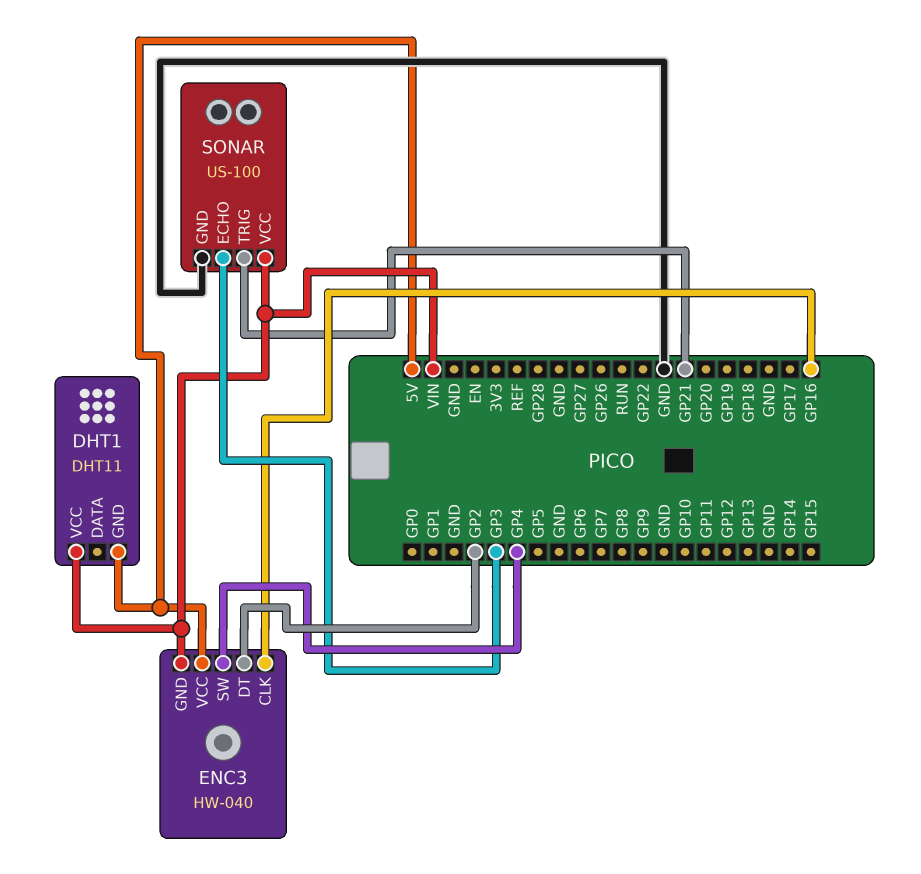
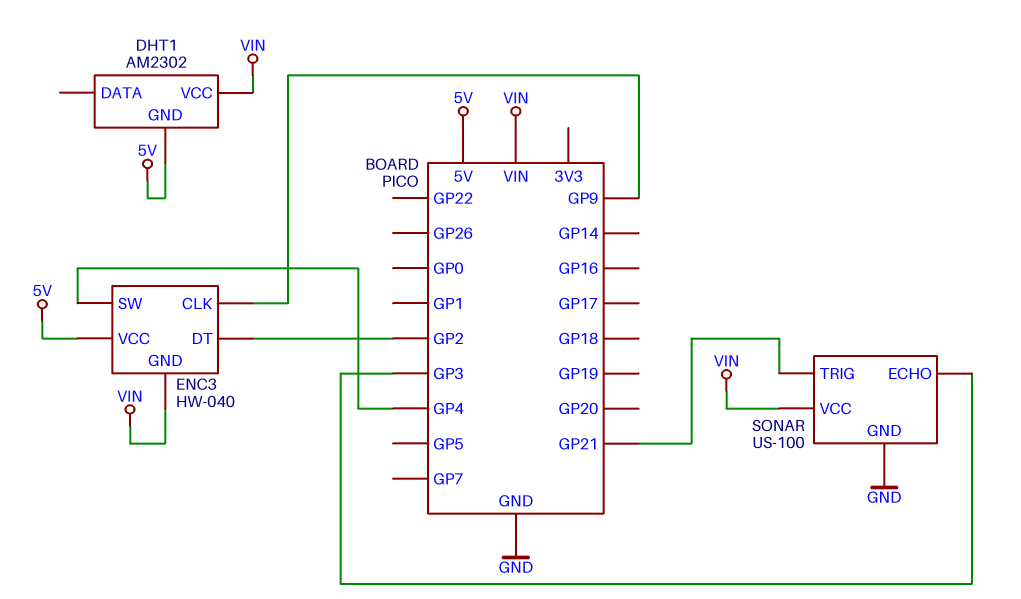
DHT1: DHT11 -> AM2302
ENC3 pin CLK: GP16 -> GP9

